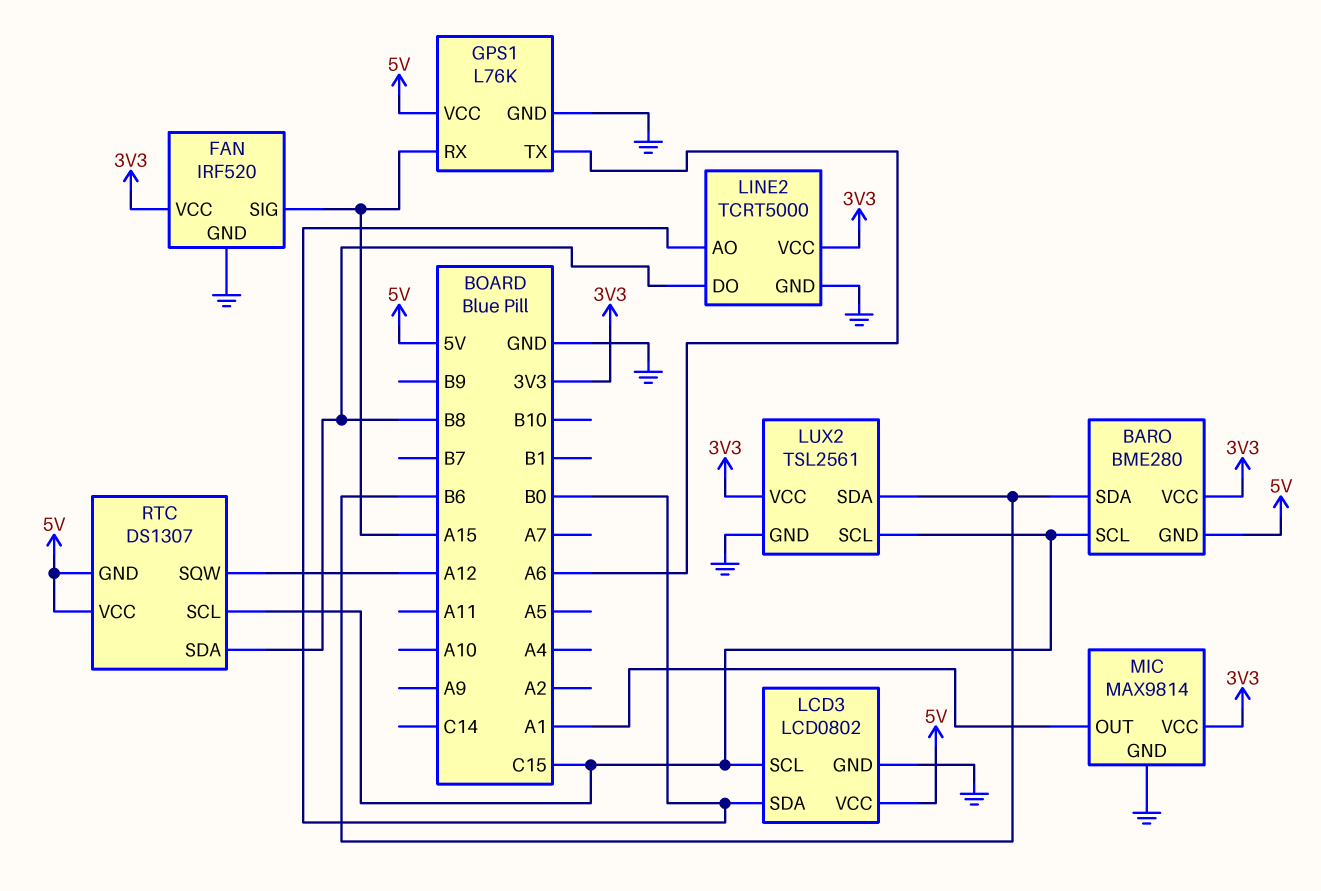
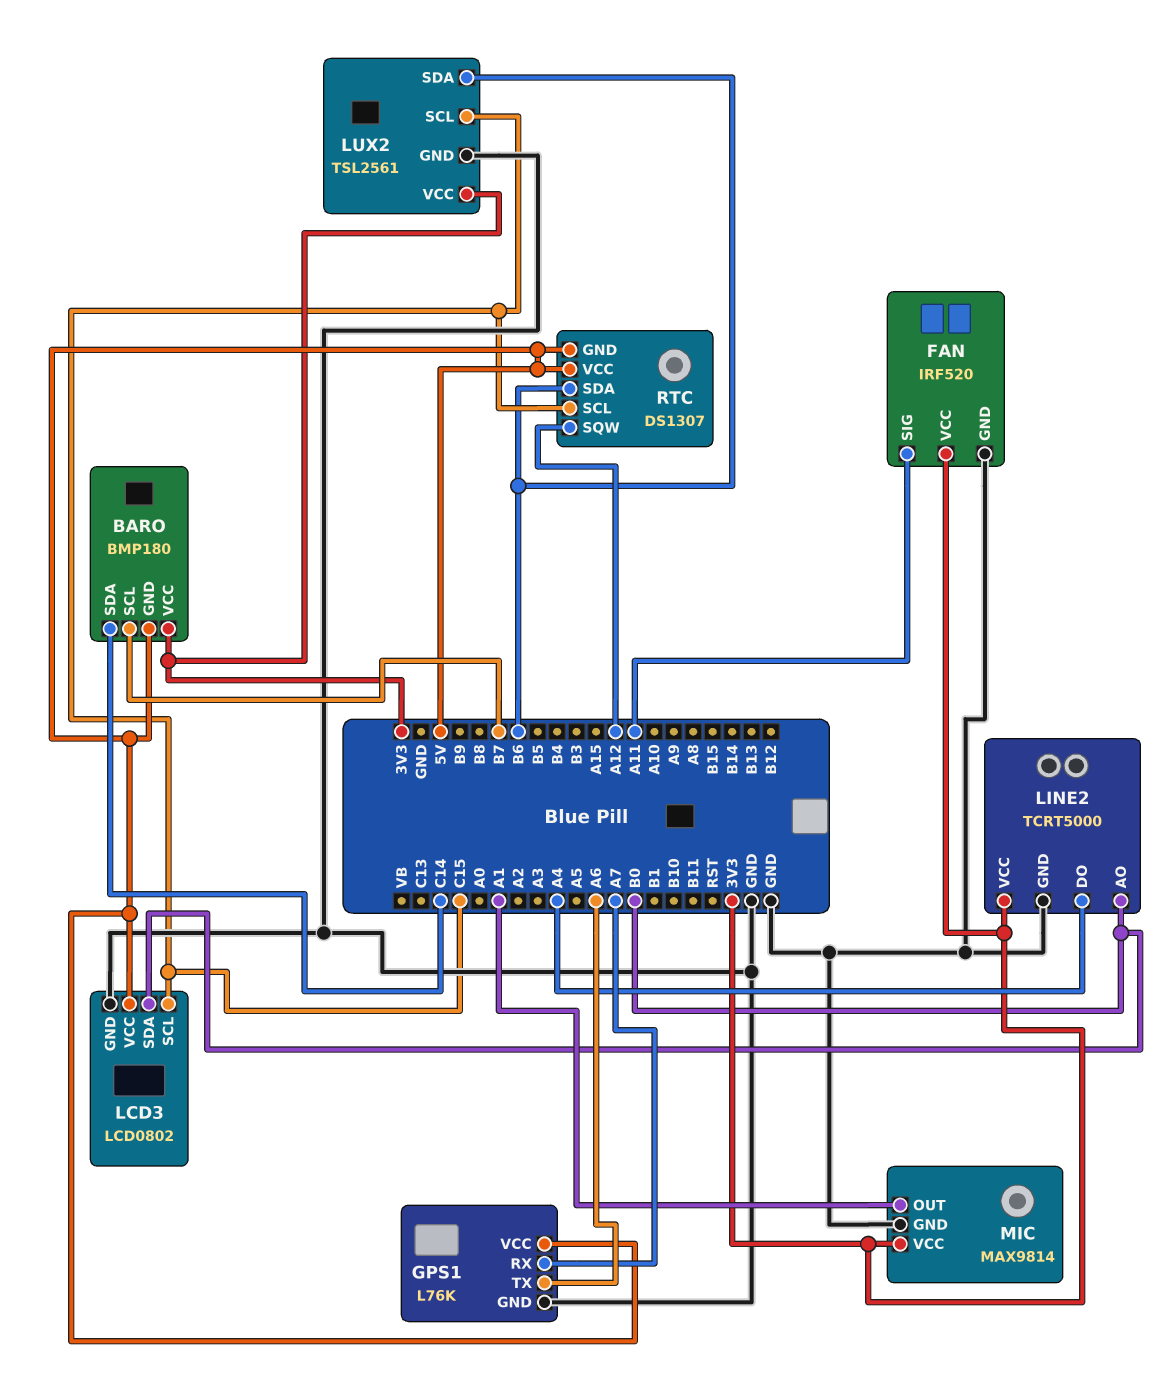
BARO: BME280 -> BMP180
BARO pin SCL: C15 -> B7
BARO pin SDA: B6 -> C14
FAN pin SIG: A15 -> A11
GPS1 pin RX: A15 -> A7
LINE2 pin DO: B8 -> A4
RTC pin SDA: B8 -> B6

